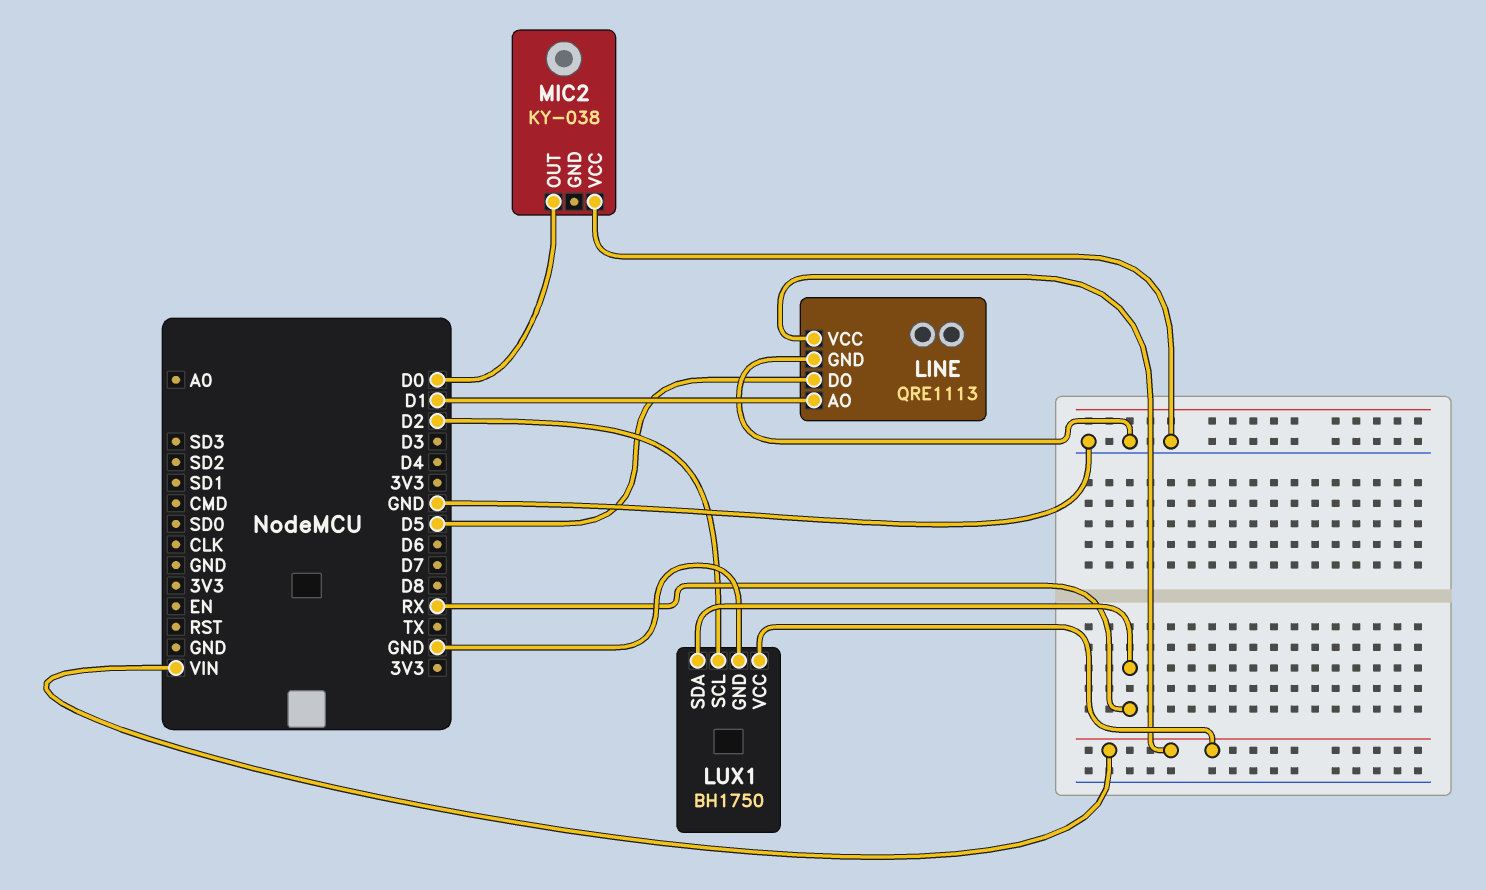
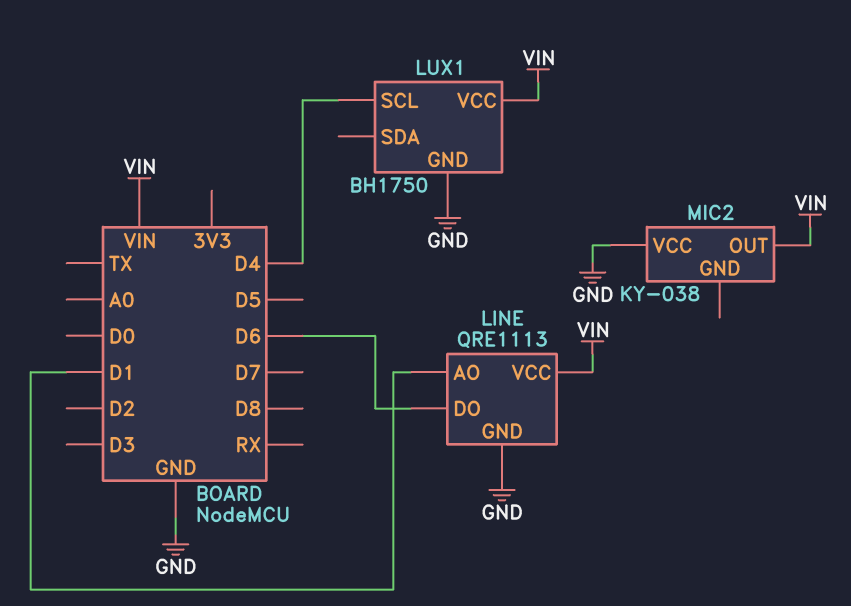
LINE pin DO: D5 -> D6
LUX1 pin SCL: D2 -> D4
LUX1 pin SDA: RX -> none
MIC2 pin OUT: D0 -> VIN

